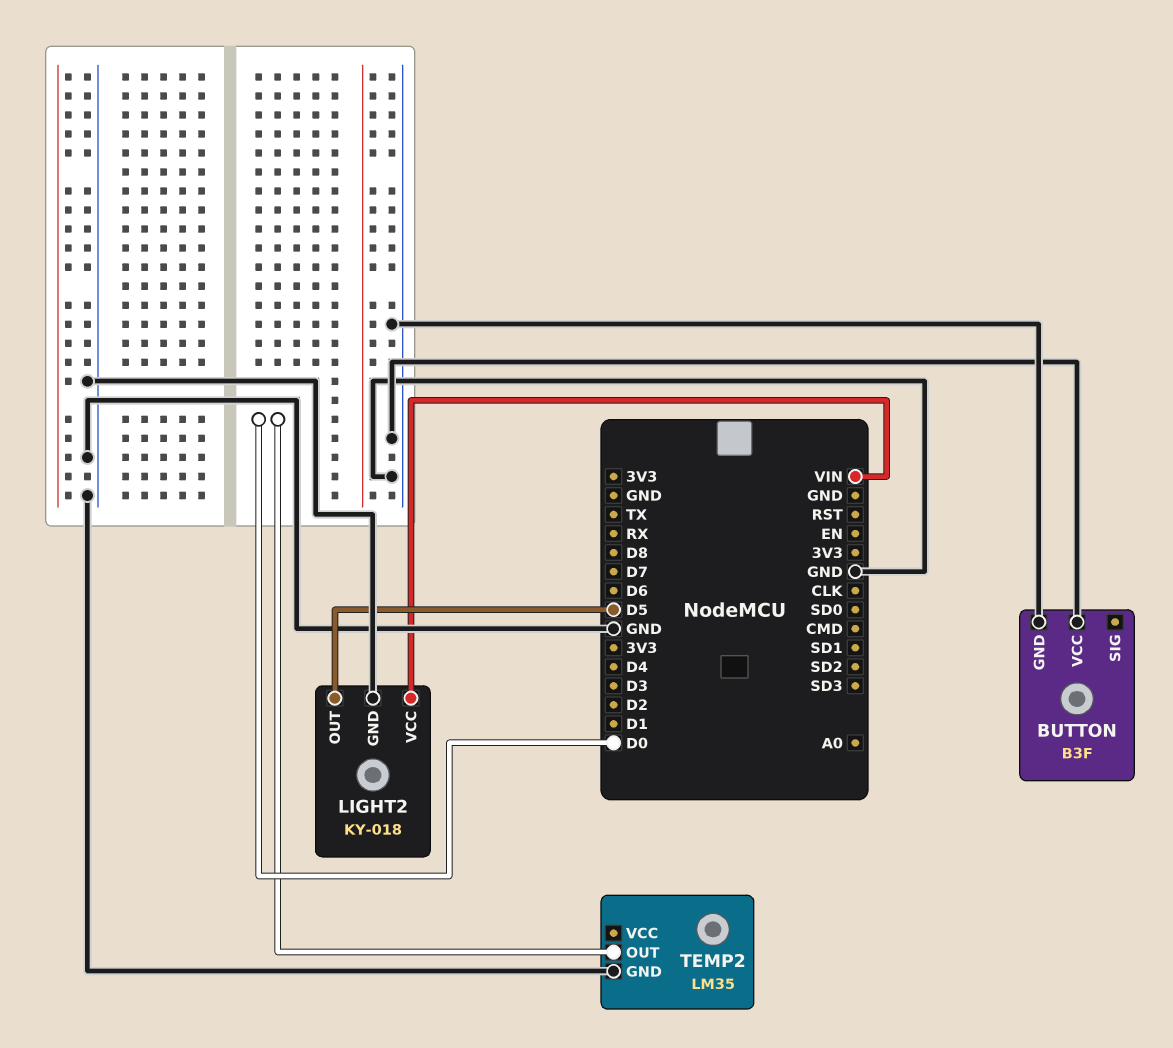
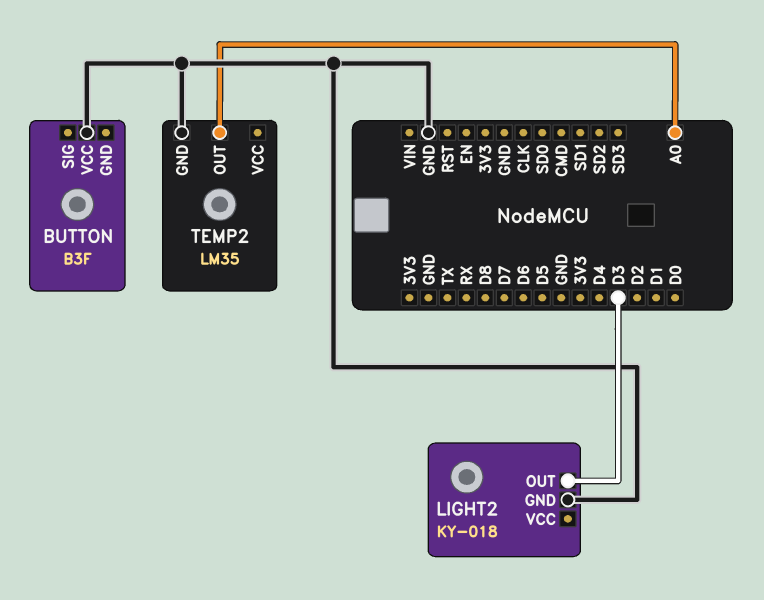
BUTTON pin GND: GND -> none
LIGHT2 pin OUT: D5 -> D3
LIGHT2 pin VCC: VIN -> none
TEMP2 pin OUT: D0 -> A0

